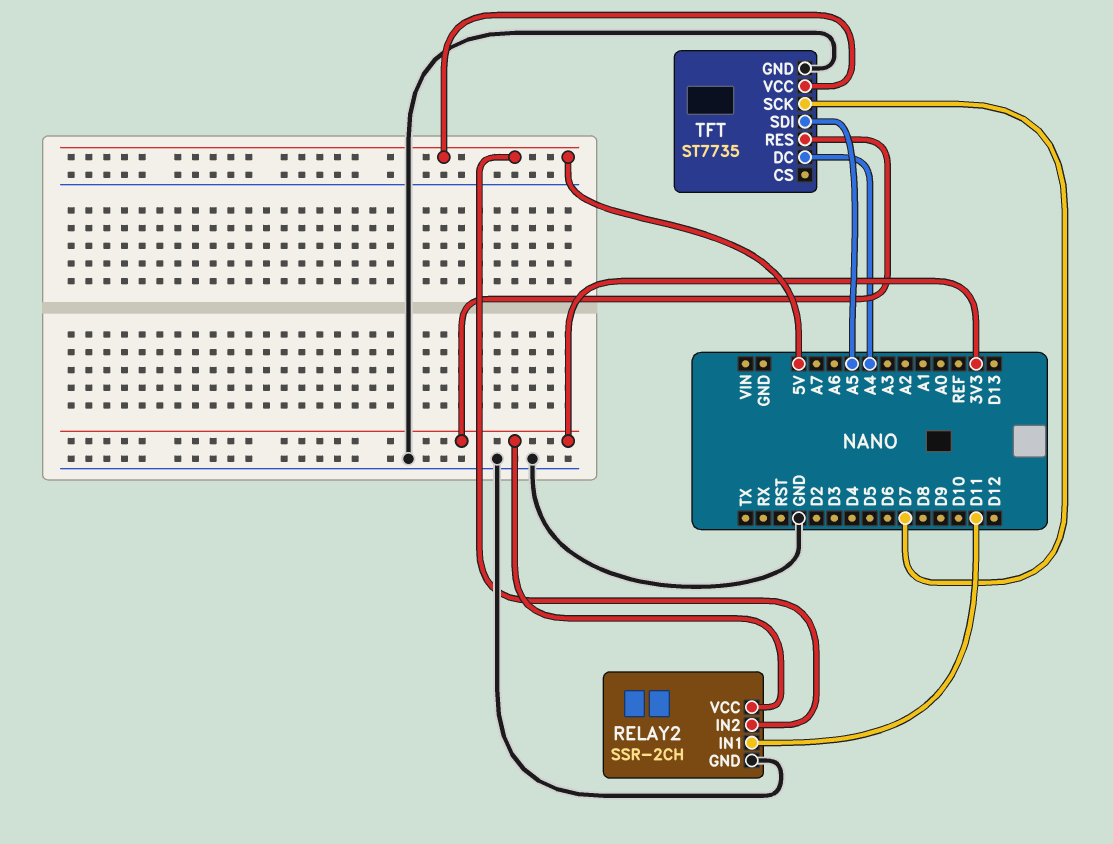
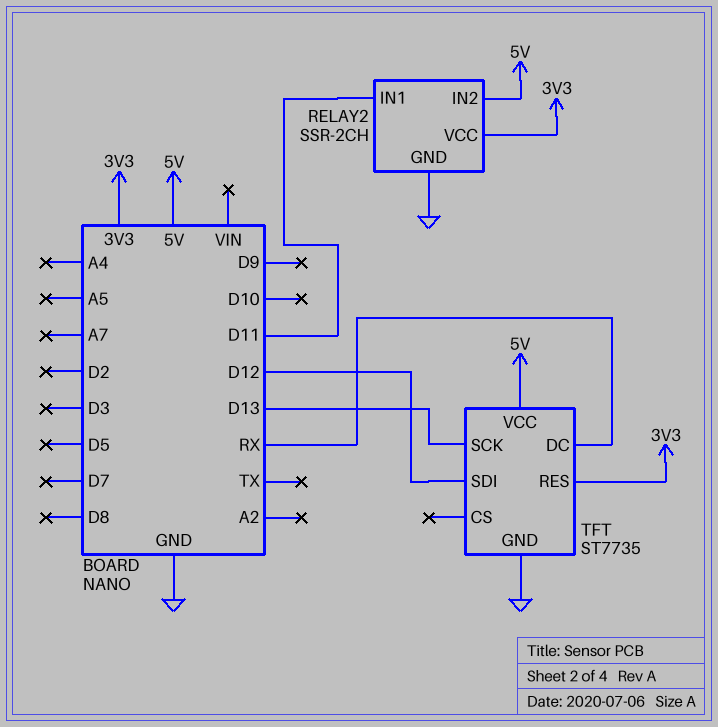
TFT pin DC: A4 -> RX
TFT pin SCK: D7 -> D13
TFT pin SDI: A5 -> D12

